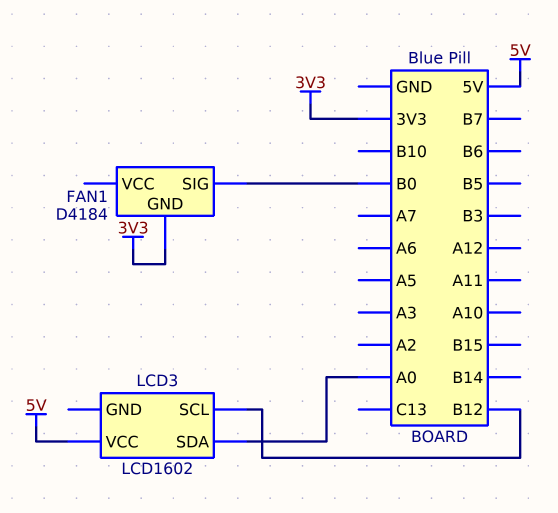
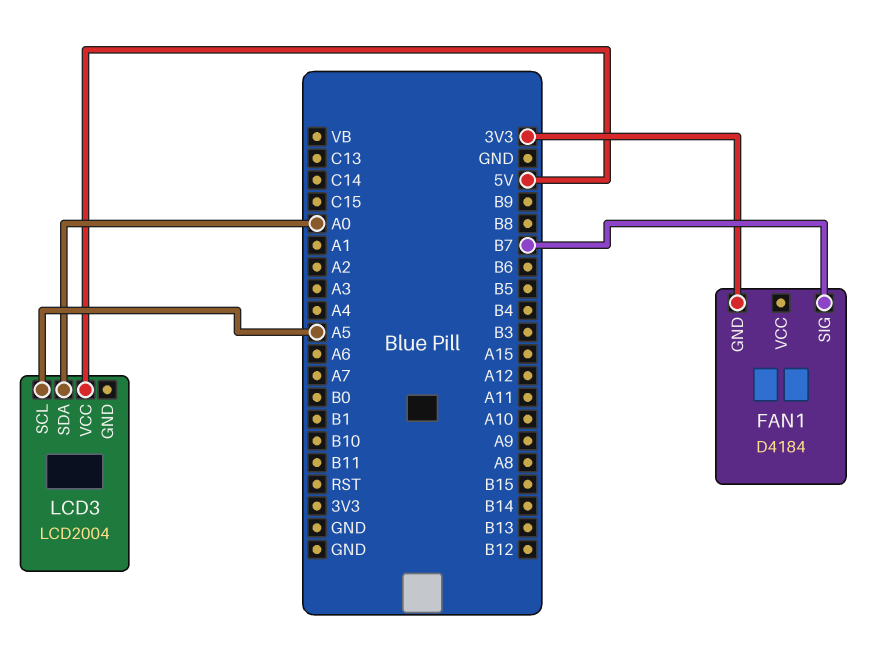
FAN1 pin SIG: B0 -> B7
LCD3: LCD1602 -> LCD2004
LCD3 pin SCL: B12 -> A5

